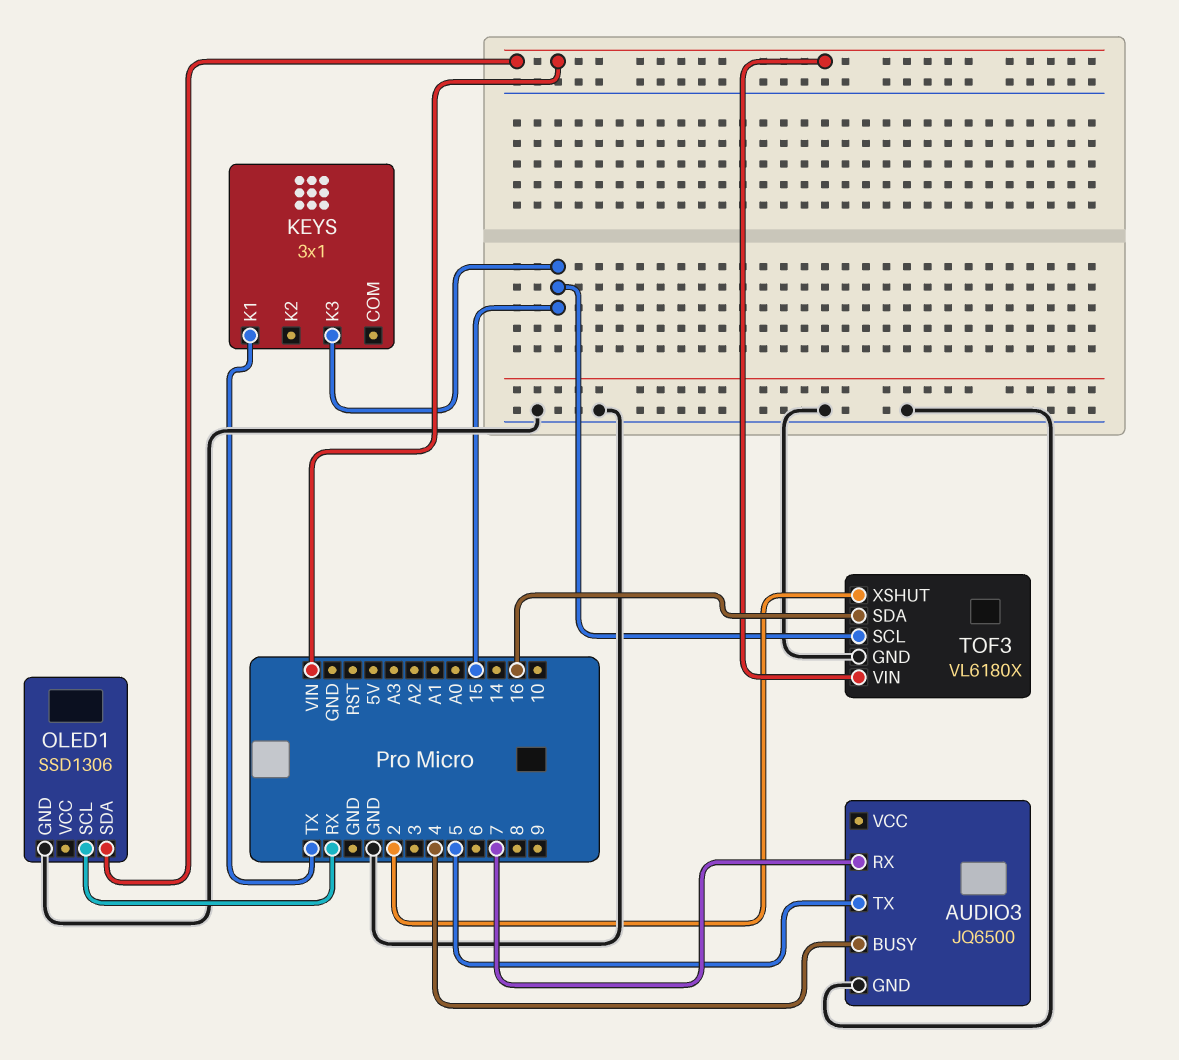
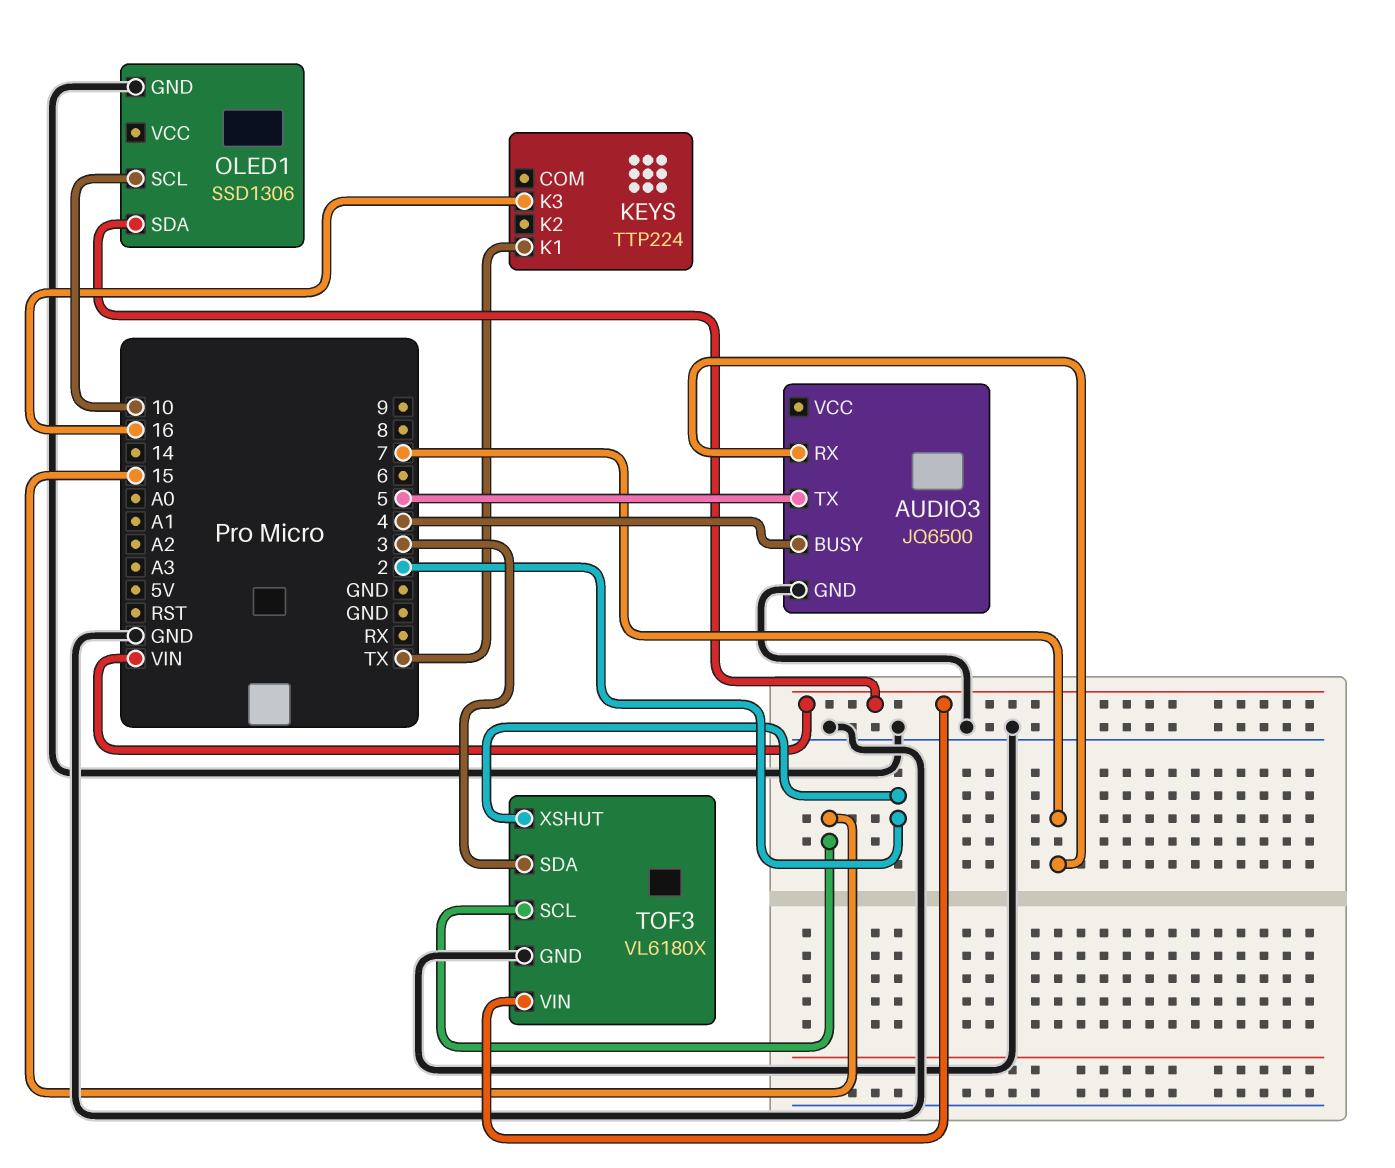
KEYS: 3x1 -> TTP224
KEYS pin K3: 15 -> 16
OLED1 pin SCL: RX -> 10
TOF3 pin SDA: 16 -> 3

